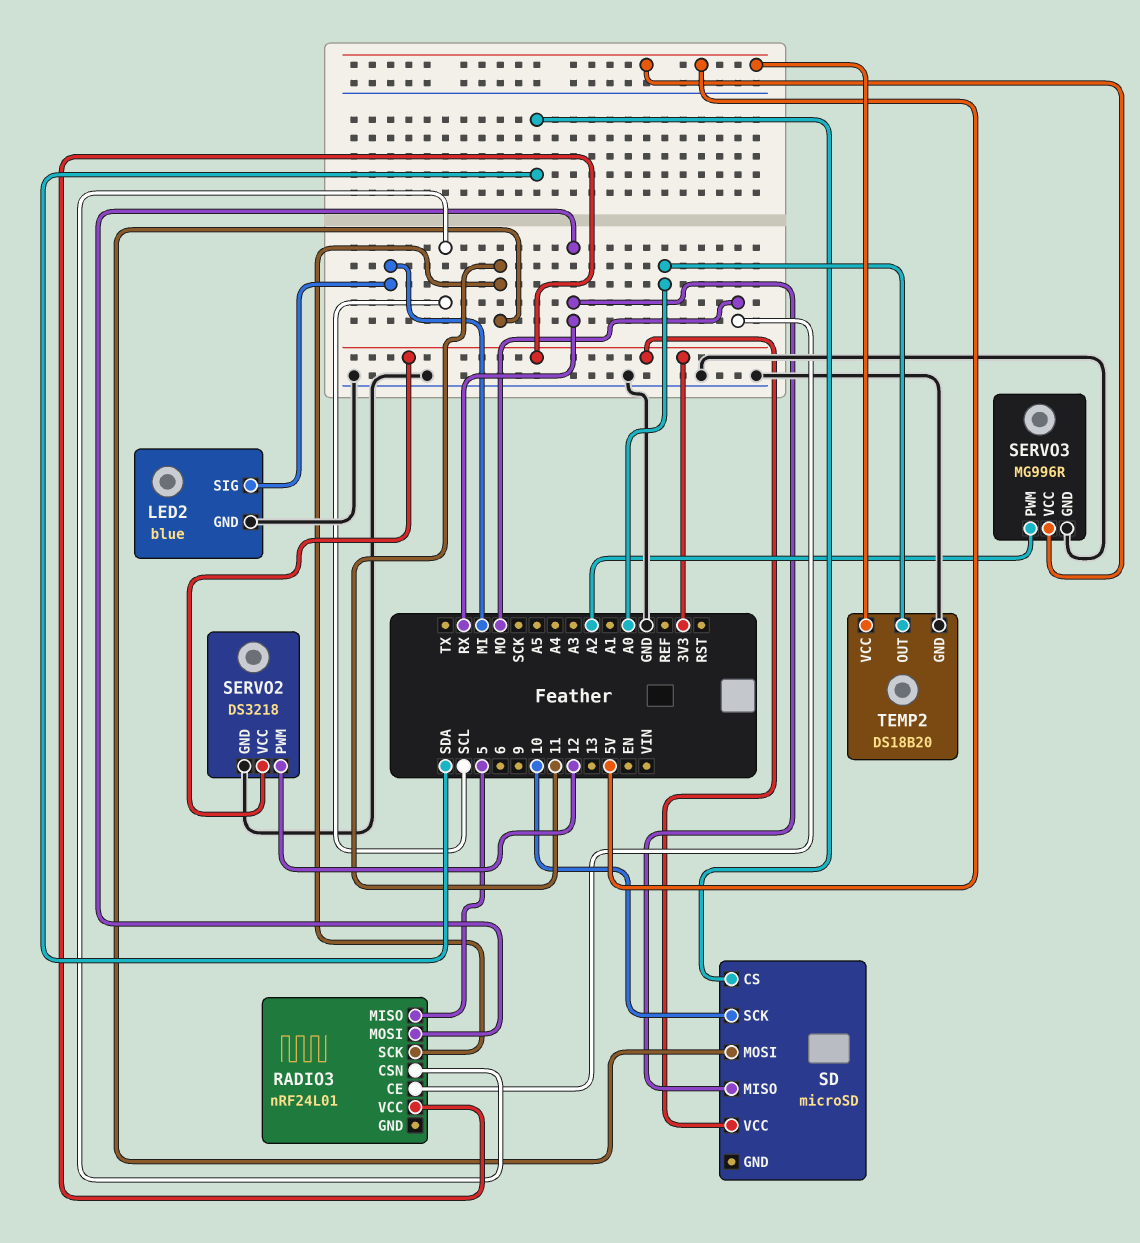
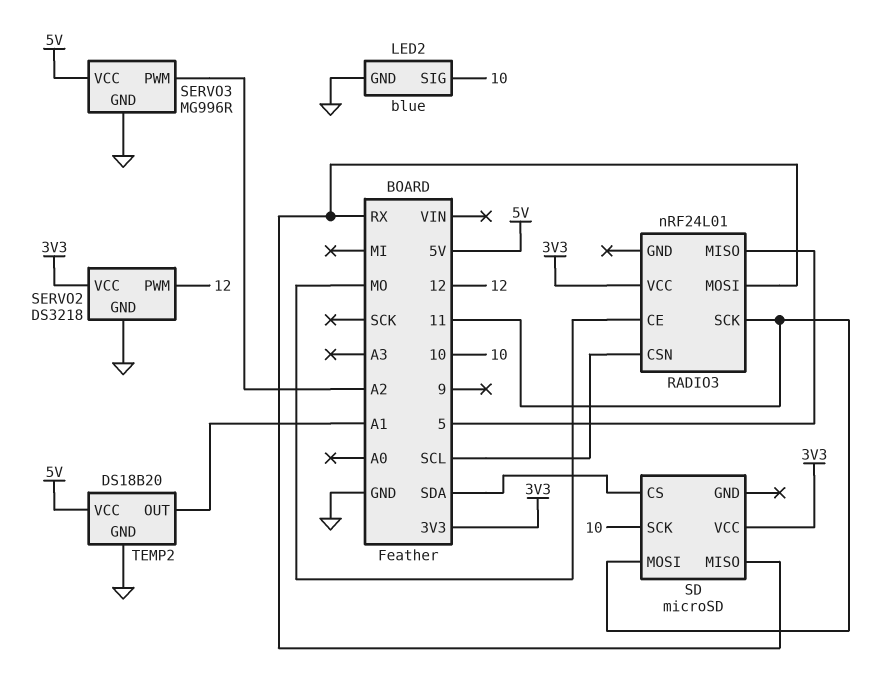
LED2 pin SIG: MI -> 10
TEMP2 pin OUT: A0 -> A1

